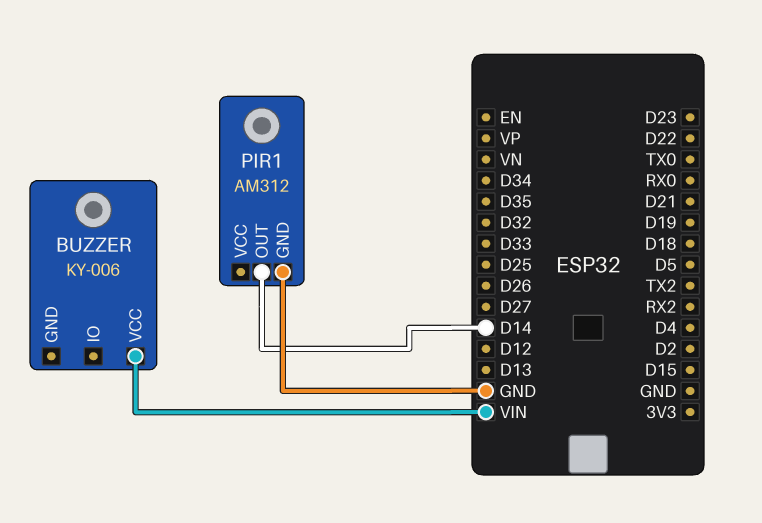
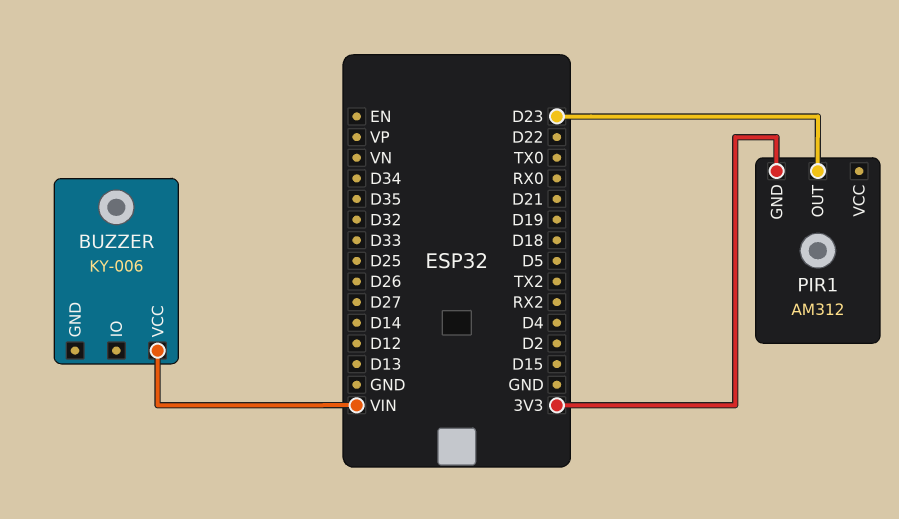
PIR1 pin GND: GND -> 3V3
PIR1 pin OUT: D14 -> D23

